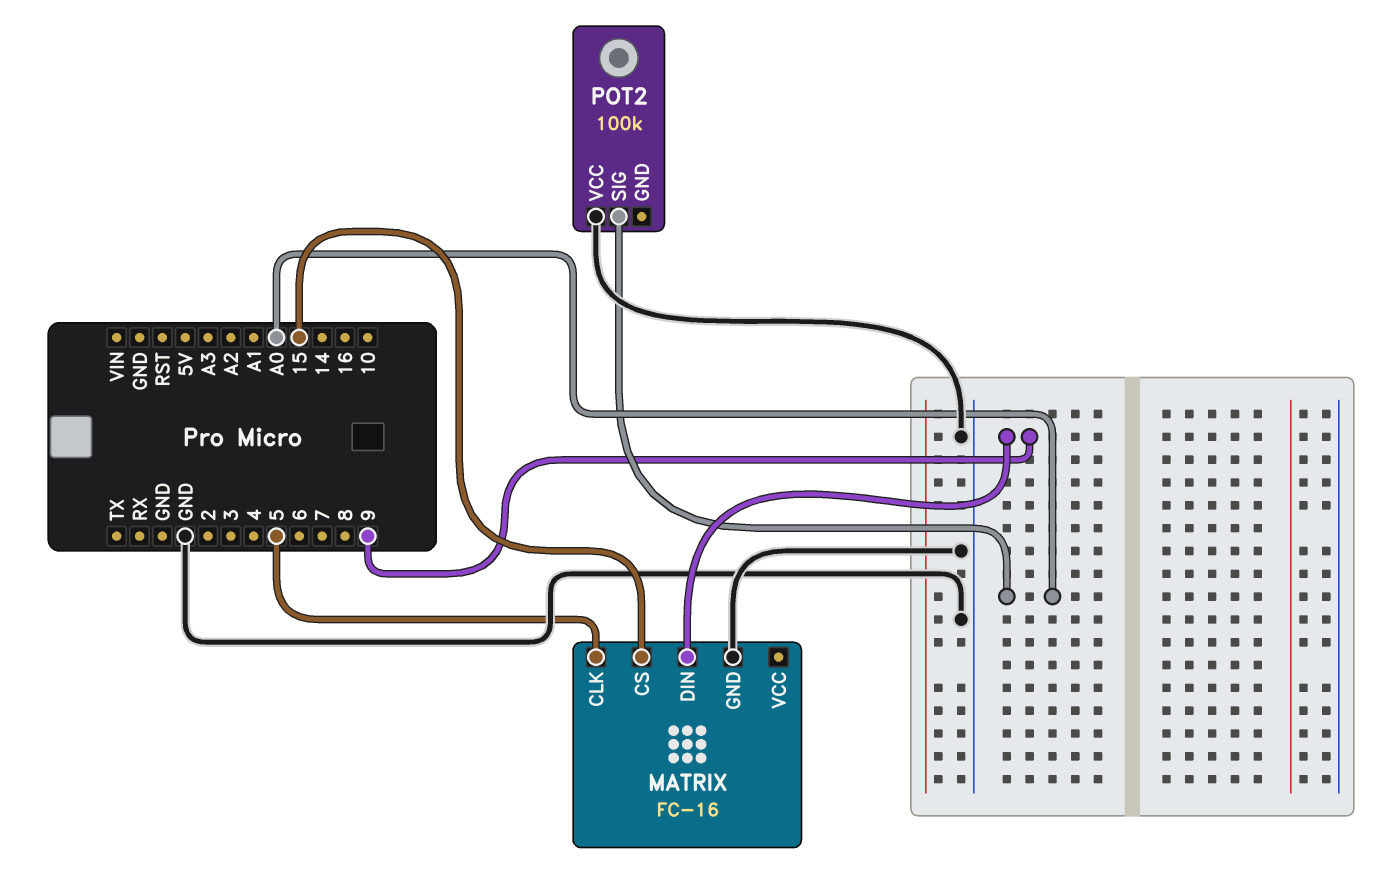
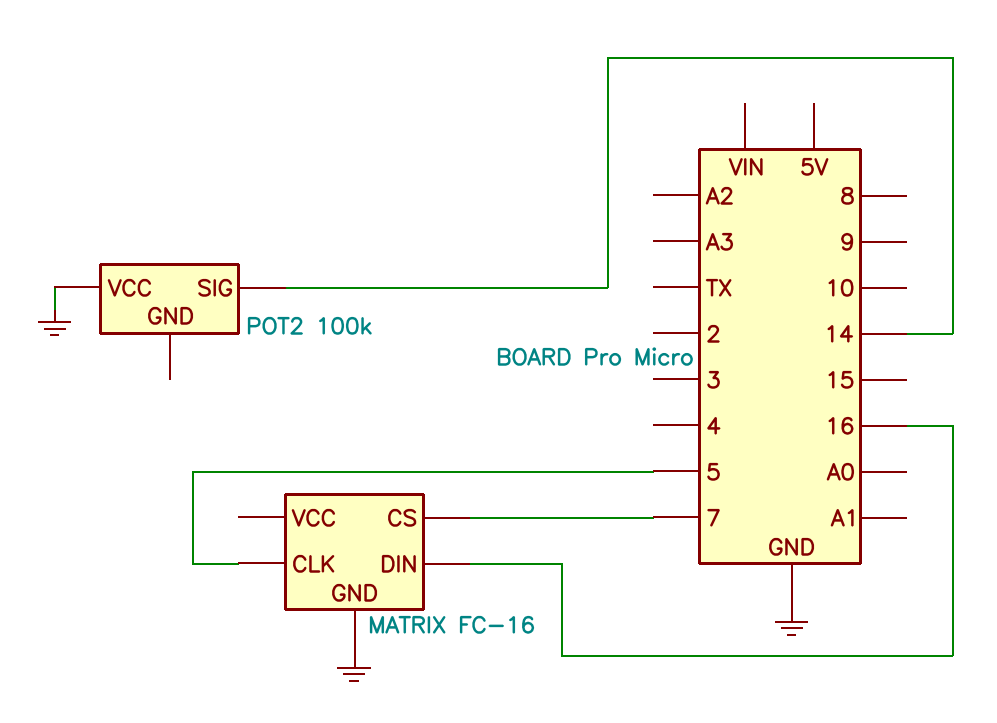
MATRIX pin CS: 15 -> 7
MATRIX pin DIN: 9 -> 16
POT2 pin SIG: A0 -> 14

